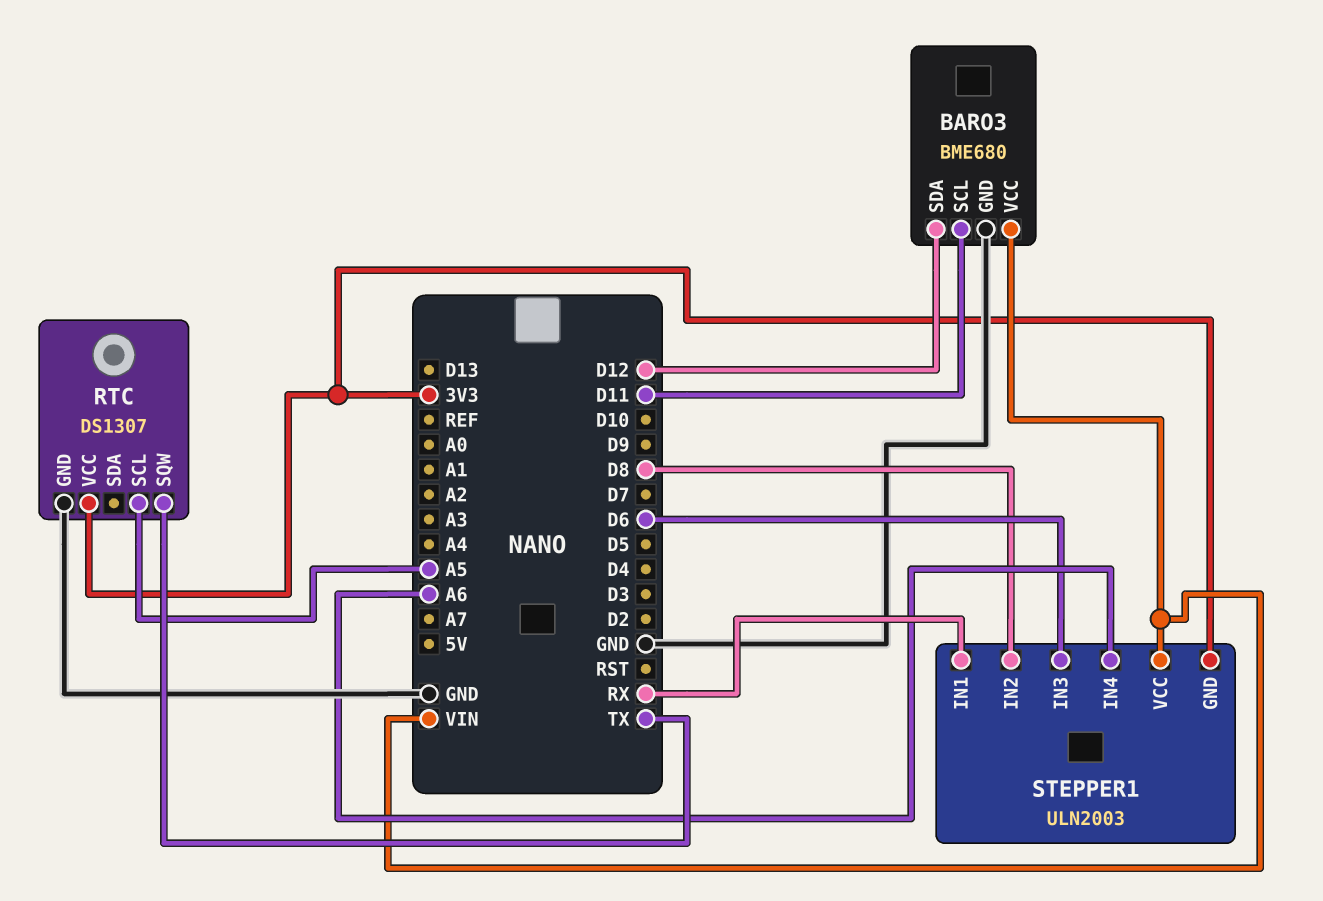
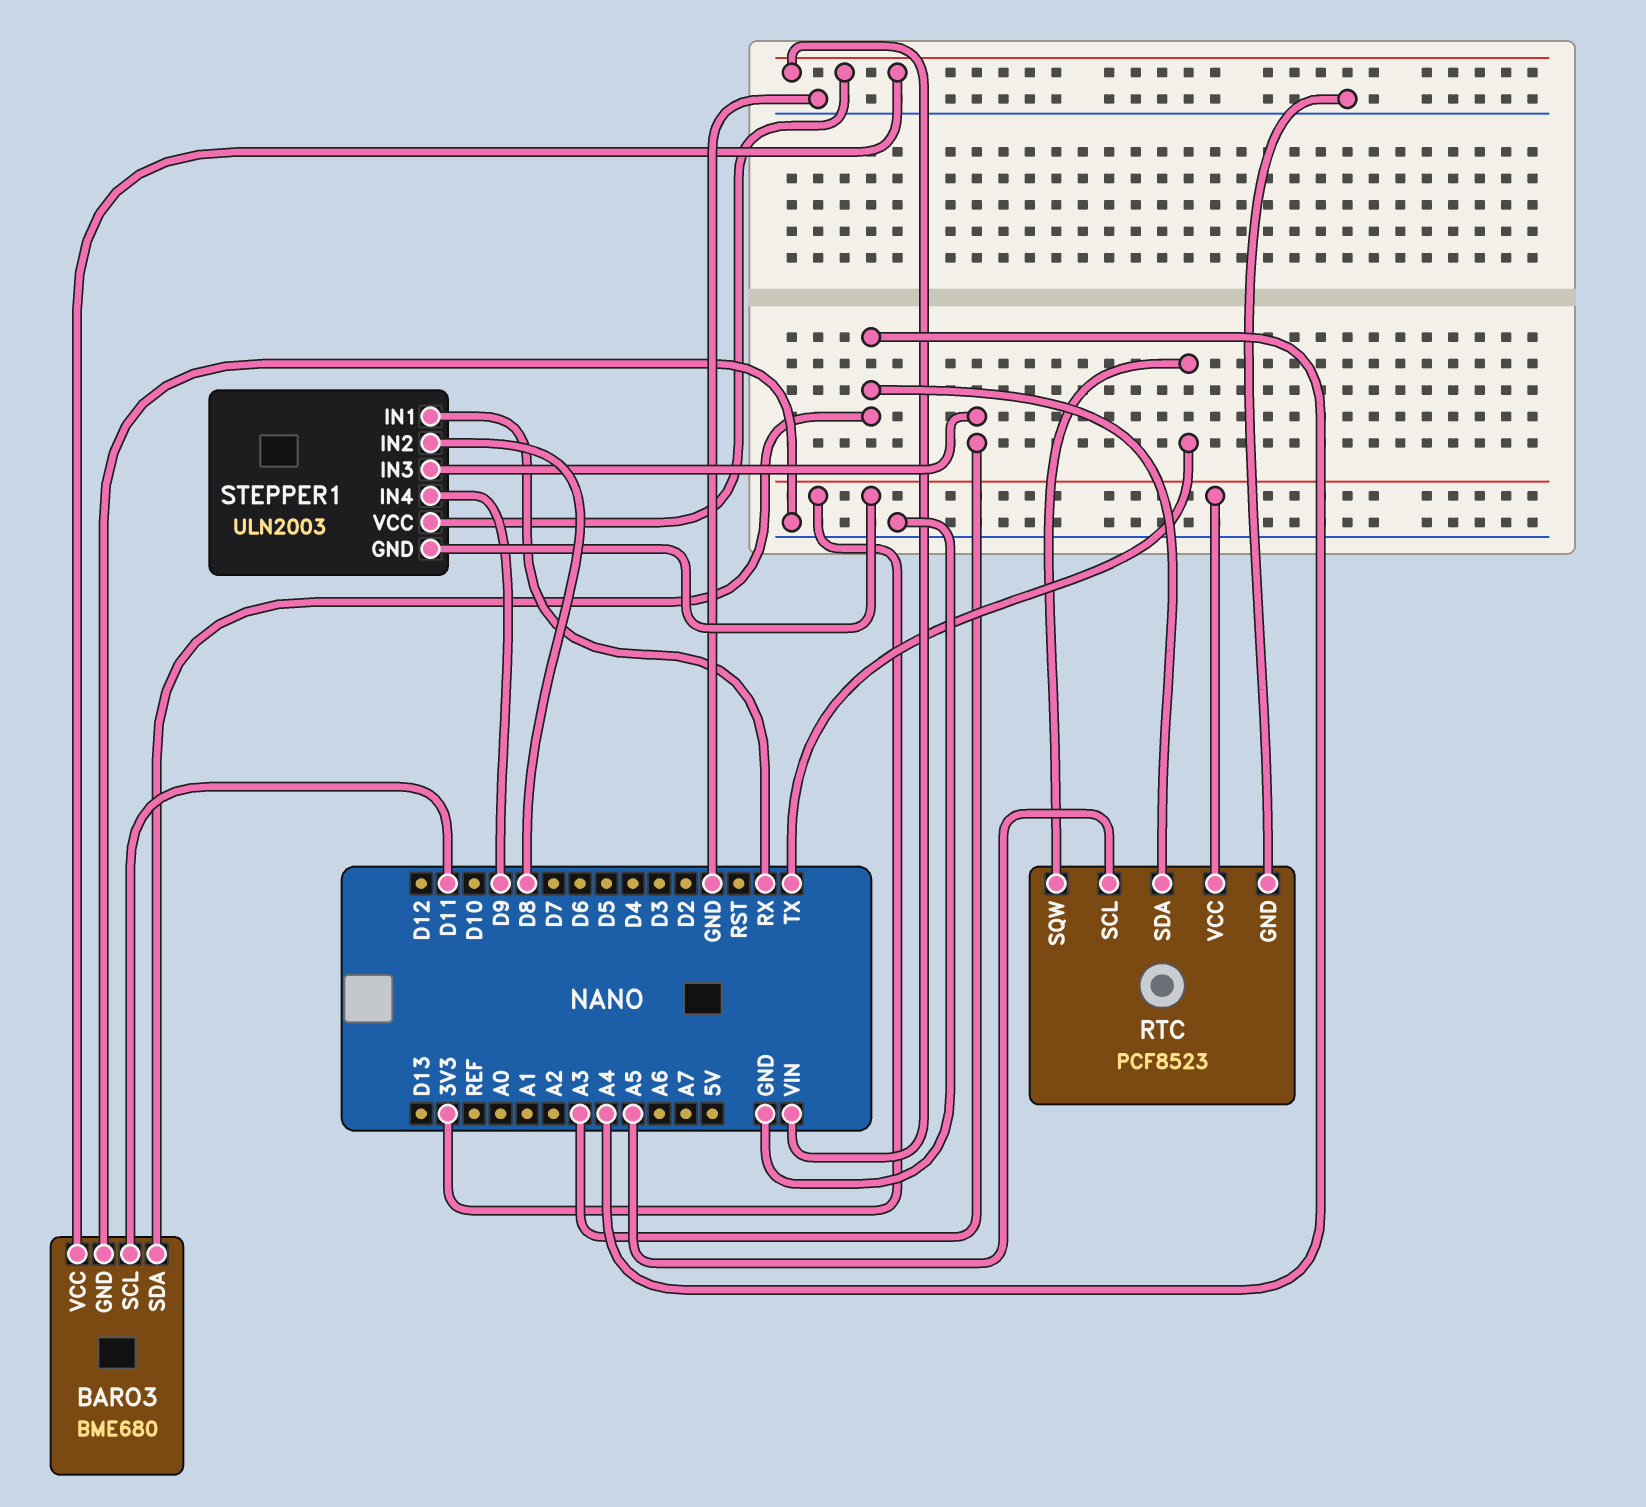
BARO3 pin SDA: D12 -> A4
RTC: DS1307 -> PCF8523
RTC pin SDA: none -> A4
STEPPER1 pin IN3: D6 -> A3
STEPPER1 pin IN4: A6 -> D9

